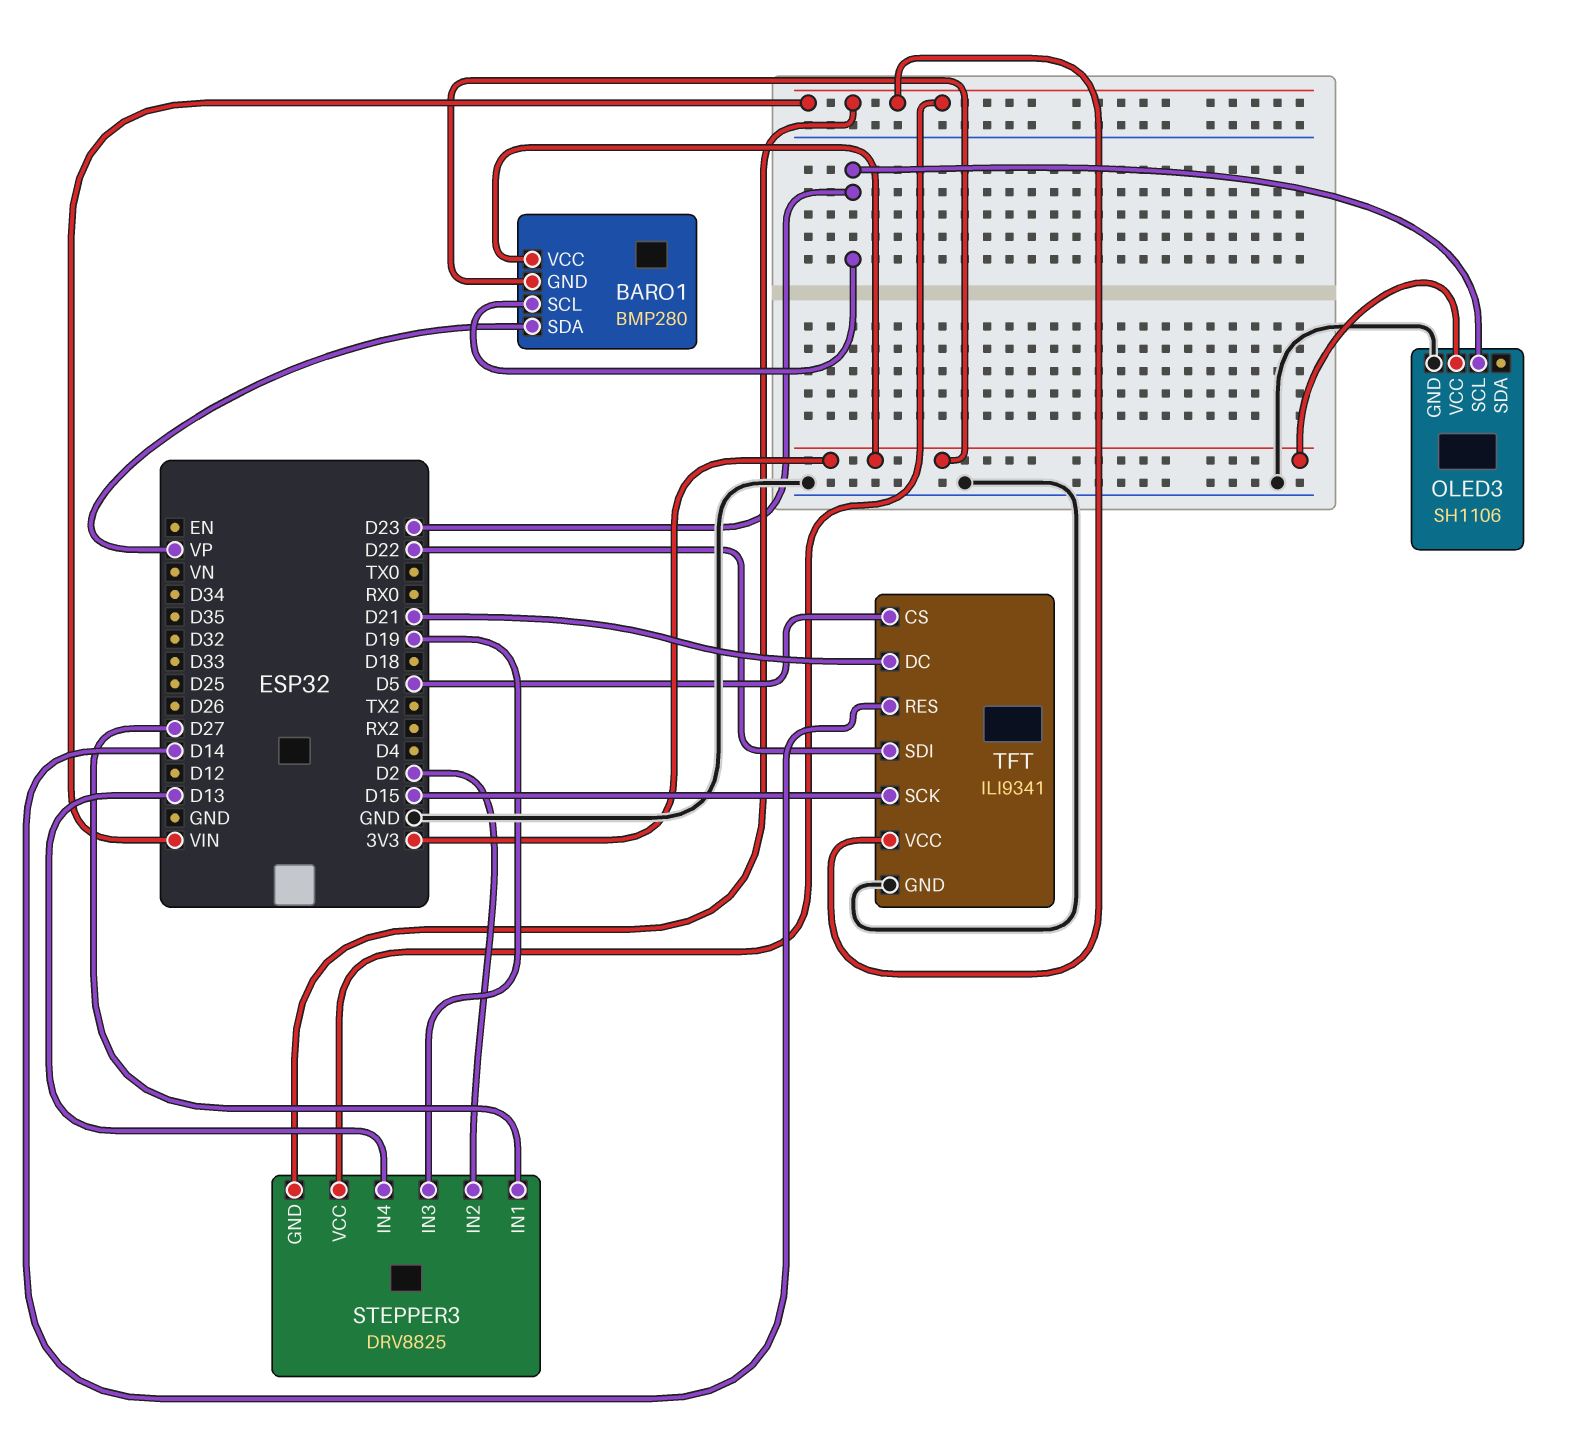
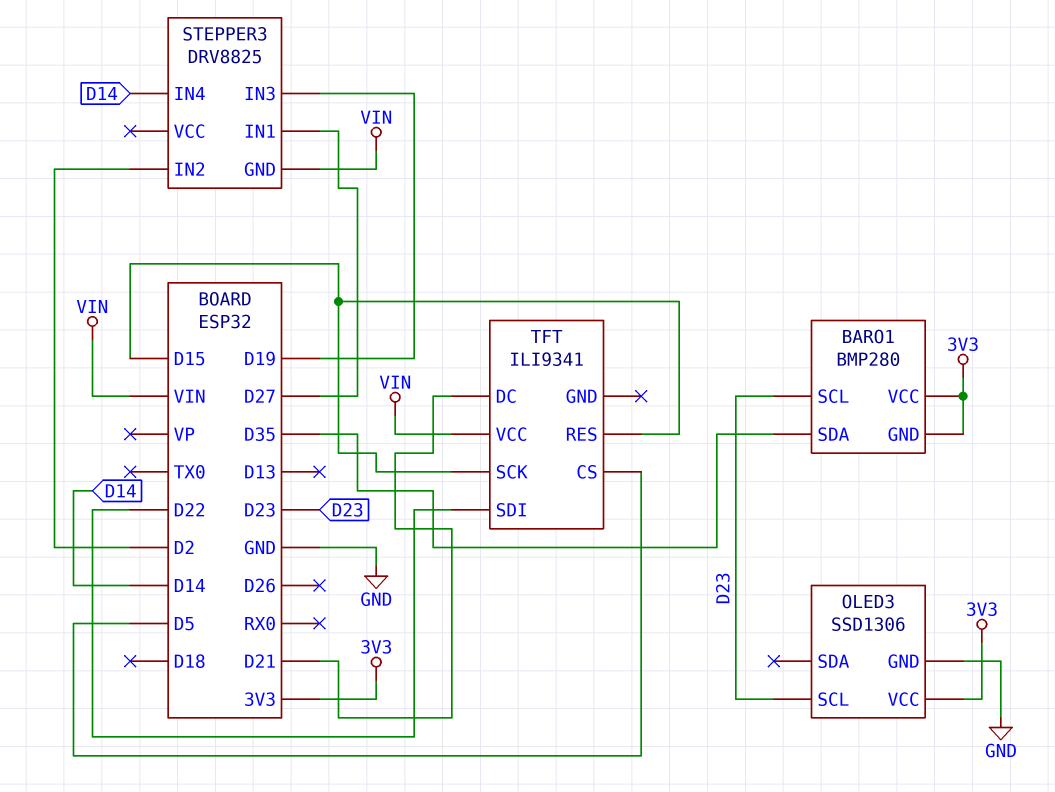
BARO1 pin SDA: VP -> D35
OLED3: SH1106 -> SSD1306
STEPPER3 pin IN4: D13 -> D14
STEPPER3 pin VCC: VIN -> none
TFT pin GND: GND -> none
TFT pin RES: D14 -> D15

